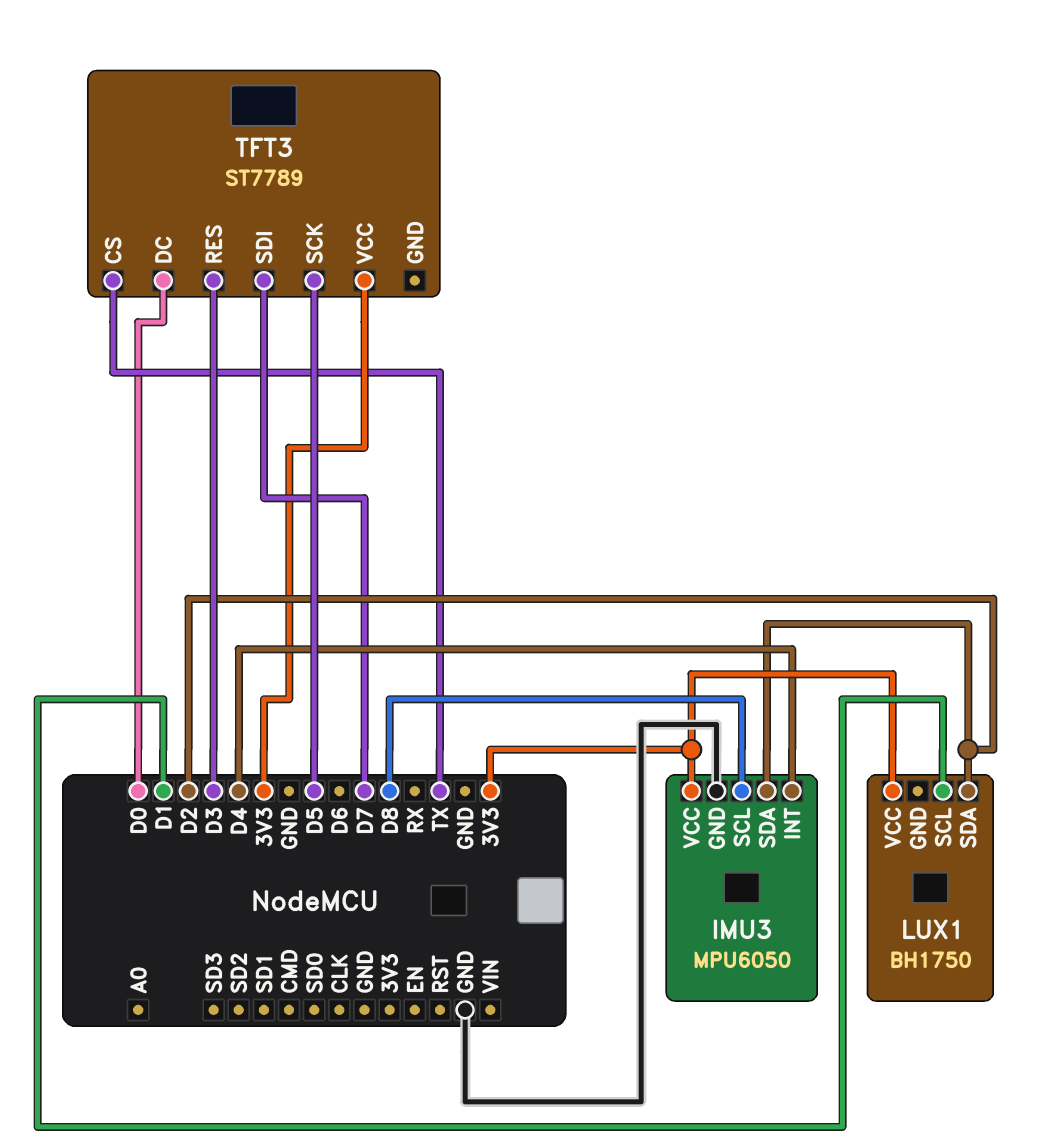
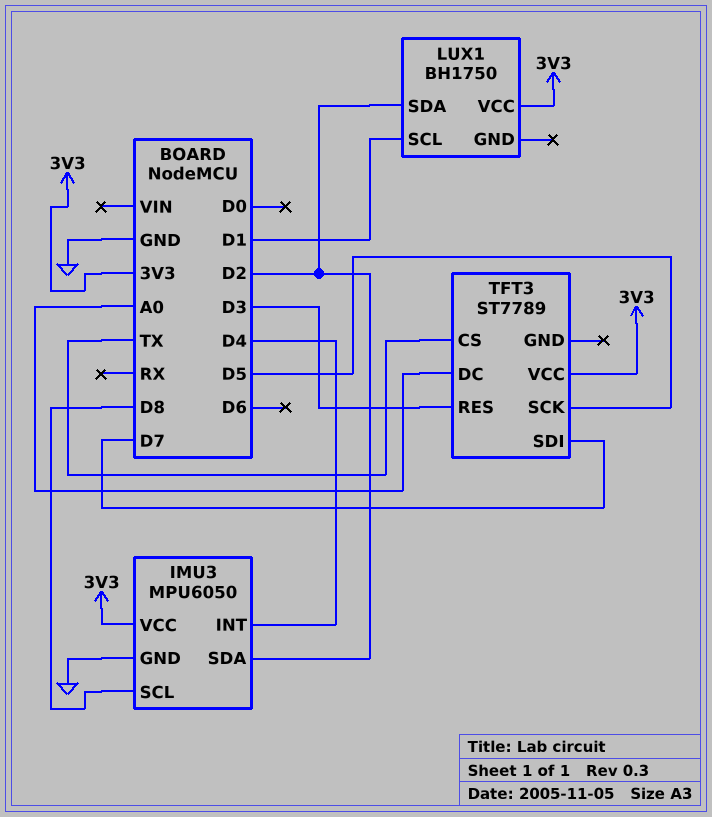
TFT3 pin DC: D0 -> A0

